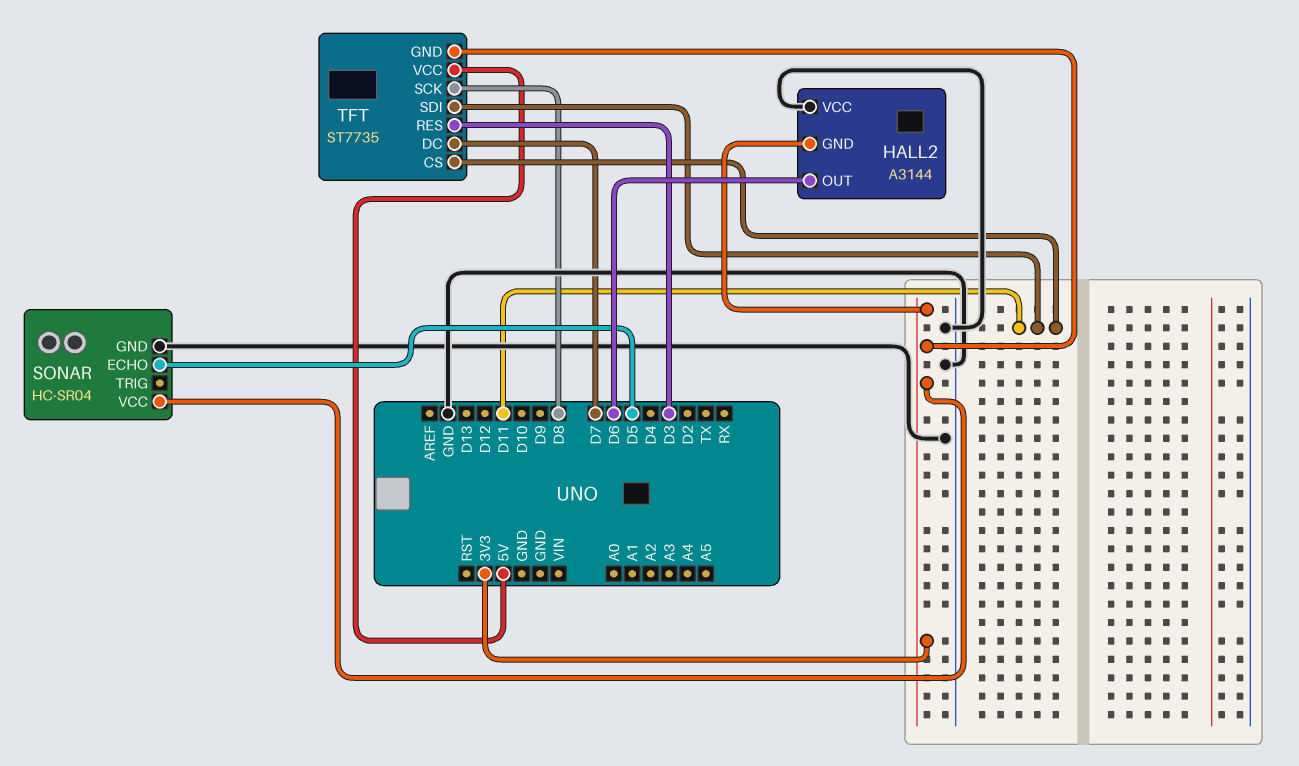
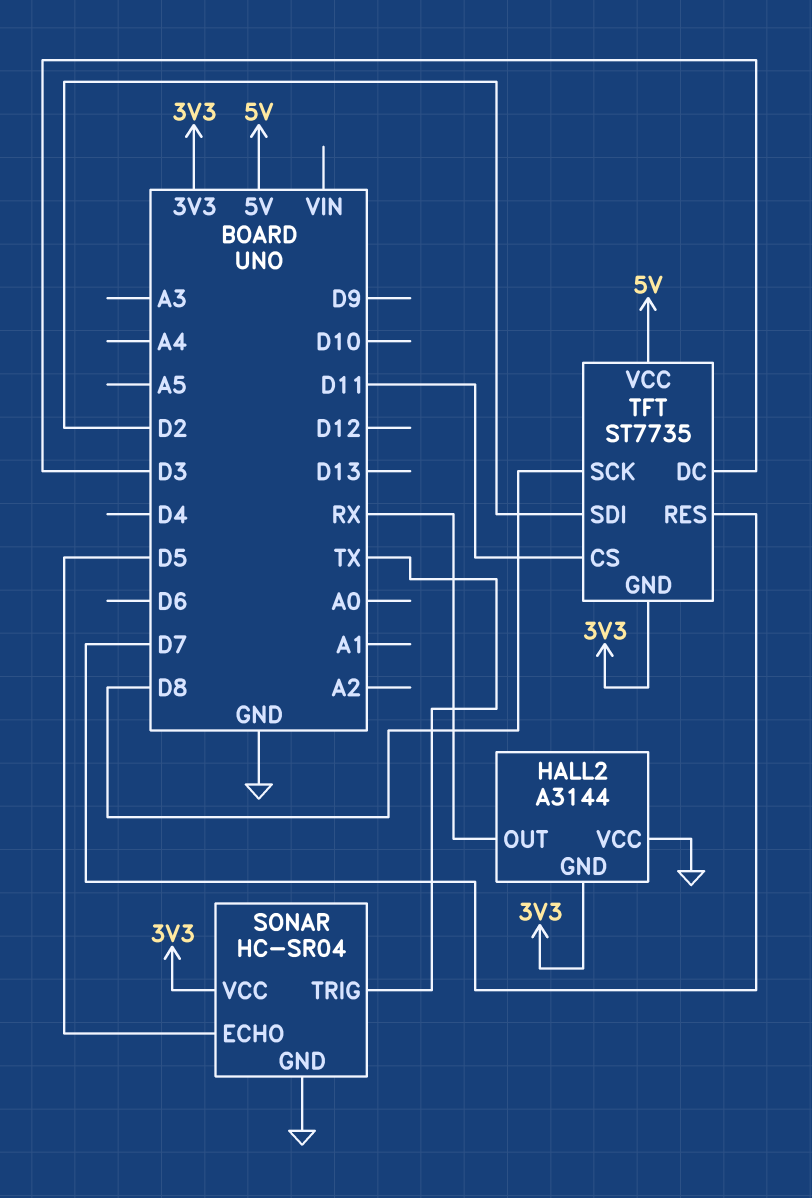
HALL2 pin OUT: D6 -> RX
SONAR pin TRIG: none -> TX
TFT pin DC: D7 -> D3
TFT pin RES: D3 -> D7
TFT pin SDI: D11 -> D2

